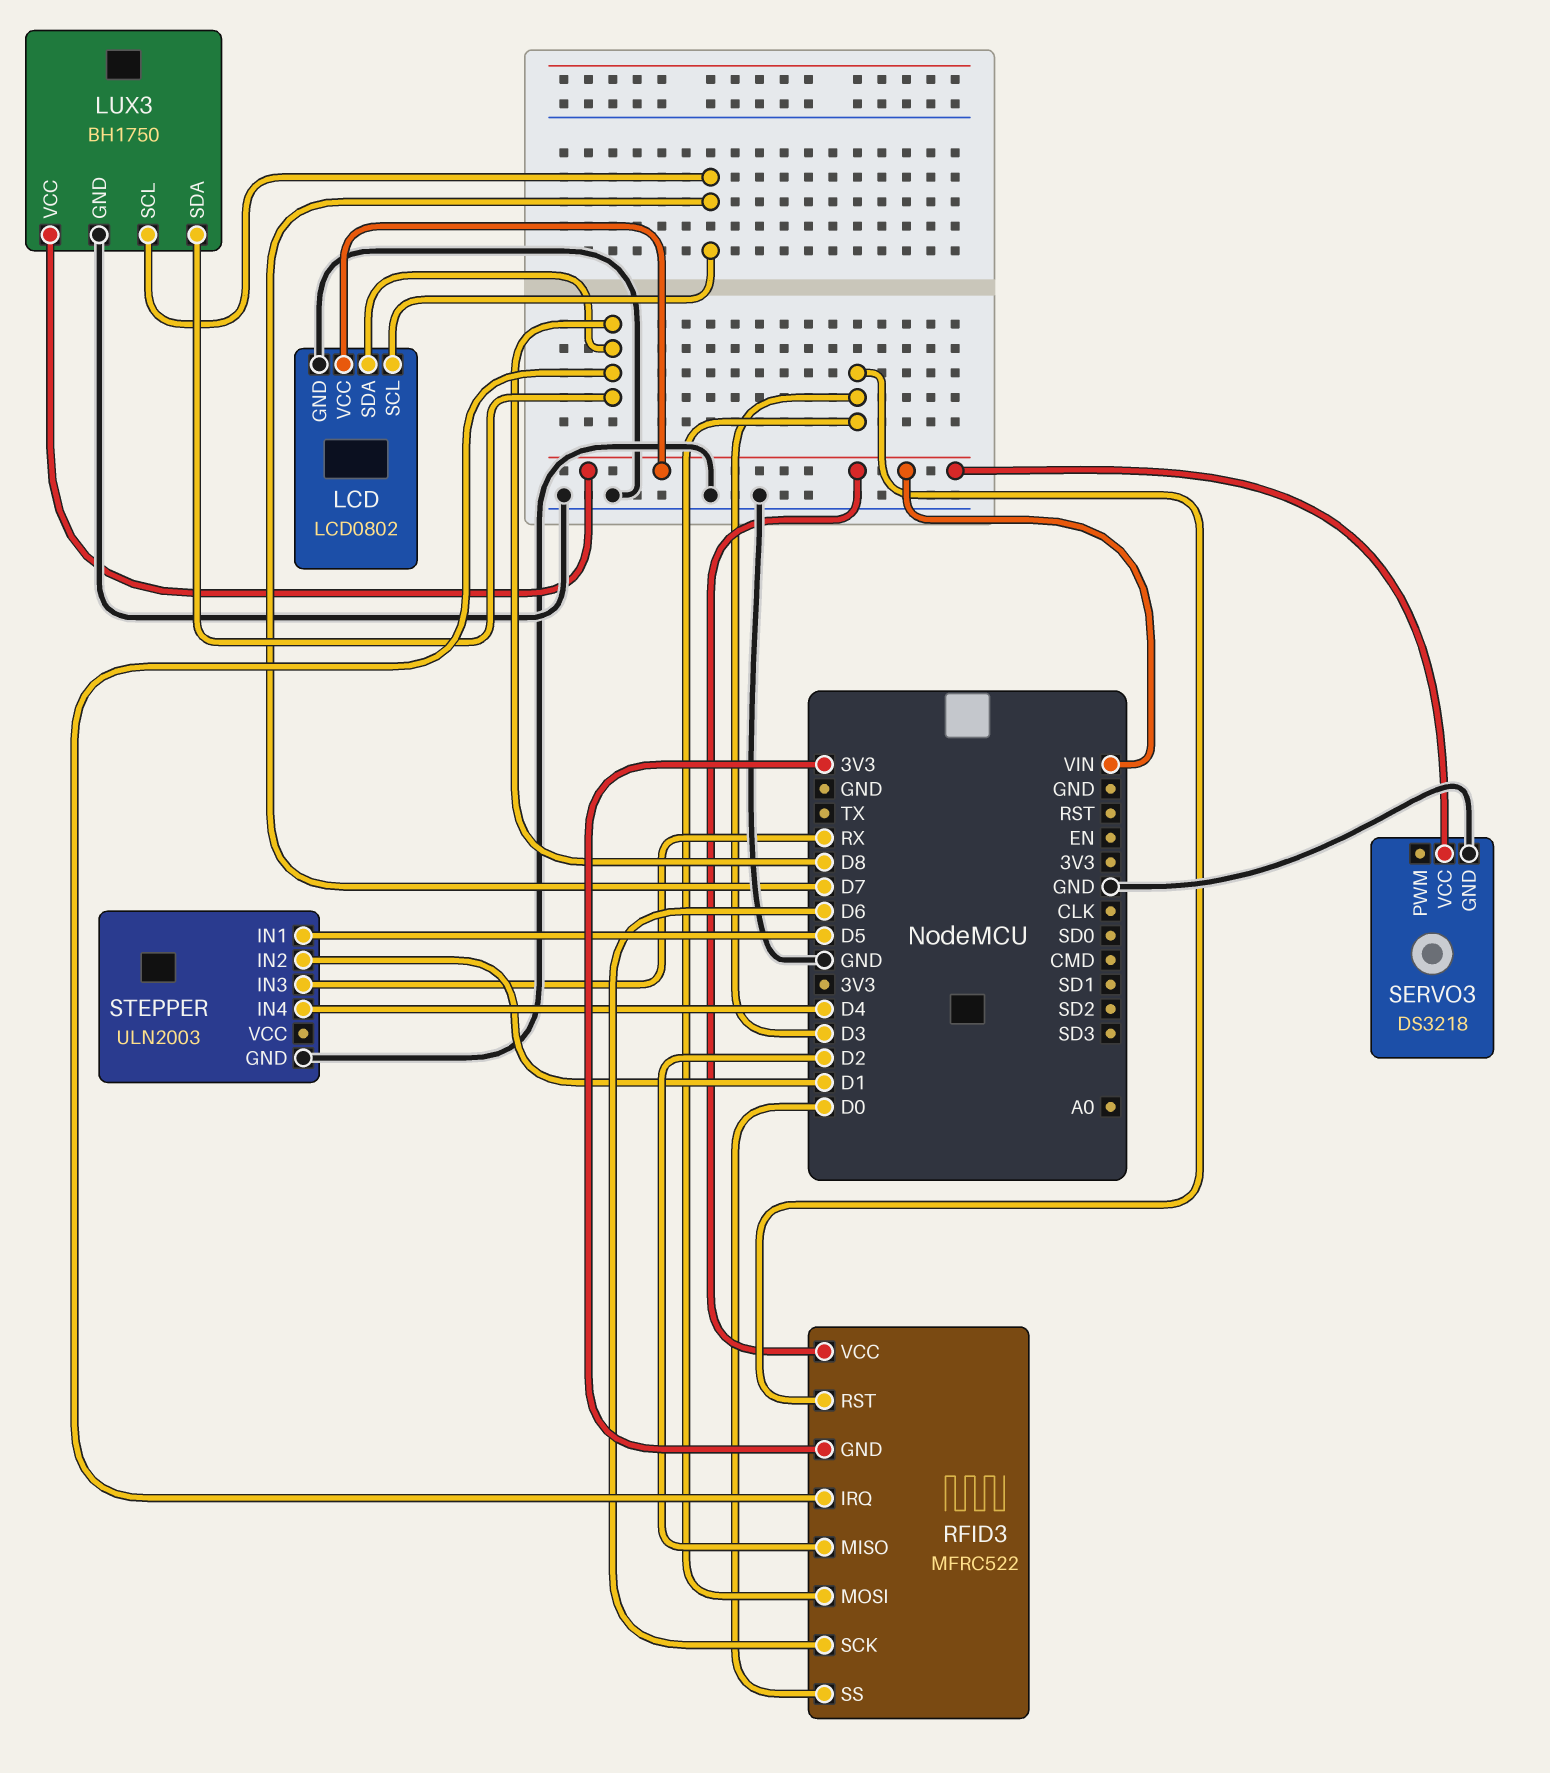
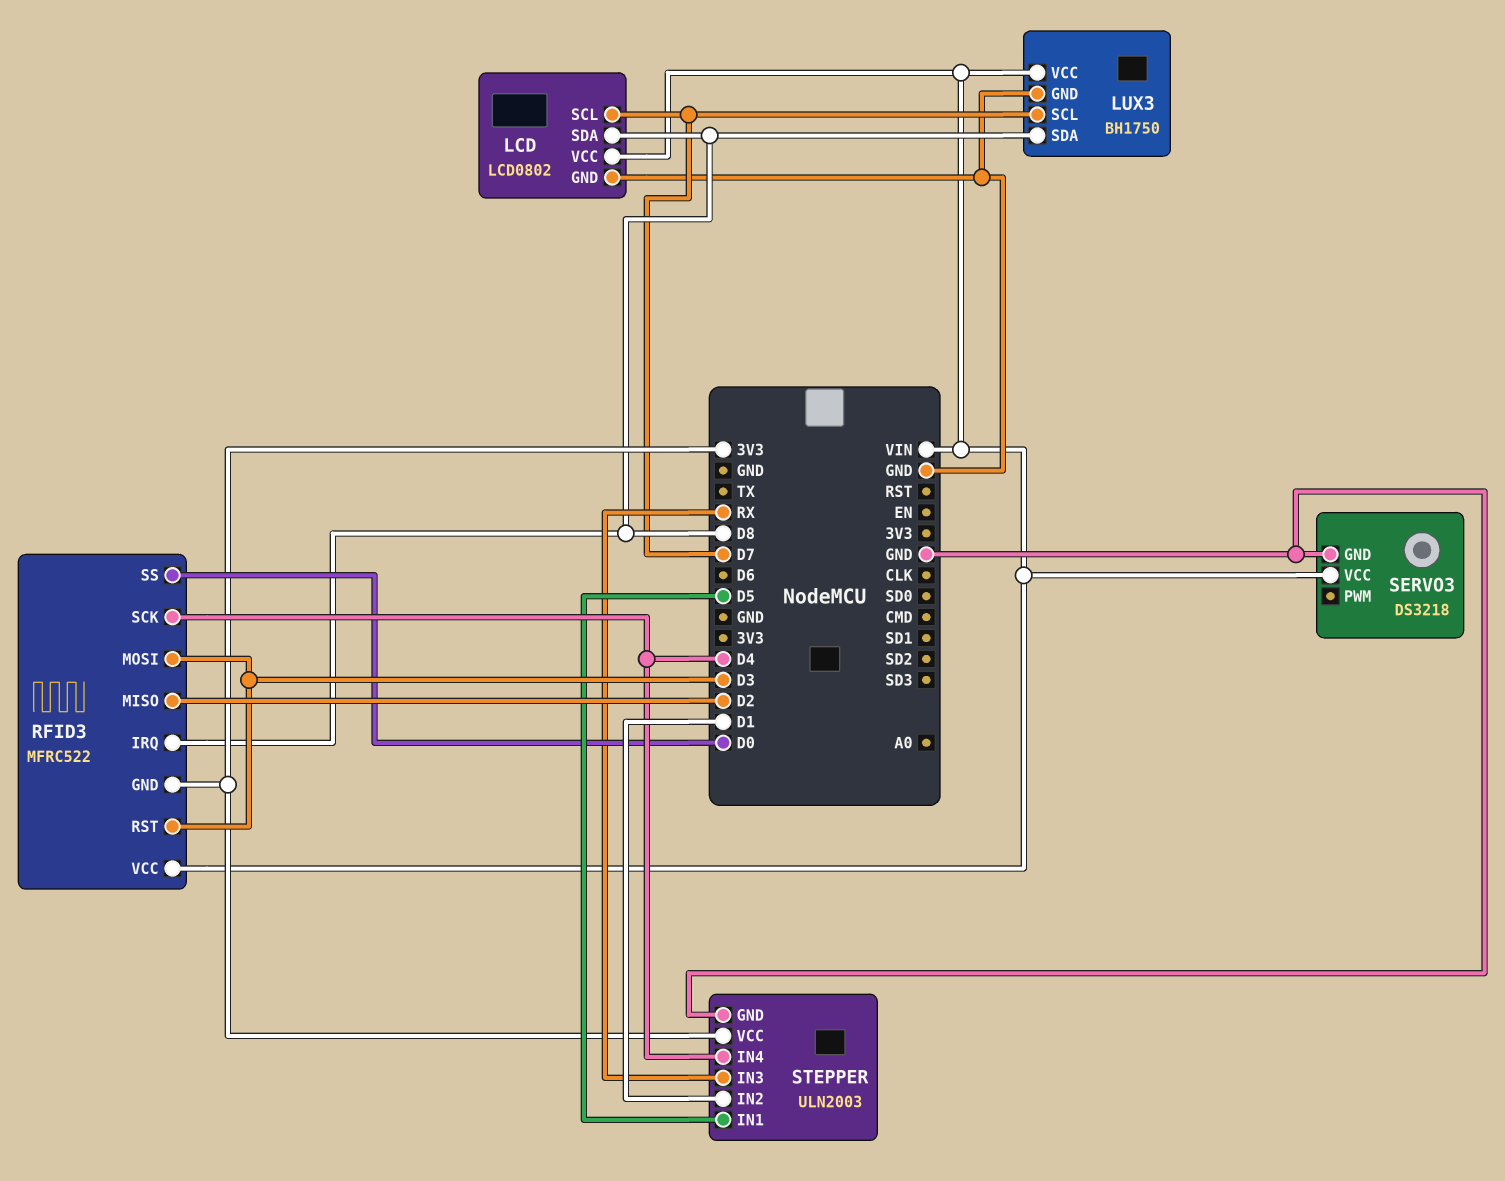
RFID3 pin SCK: D6 -> D4
STEPPER pin VCC: none -> 3V3

